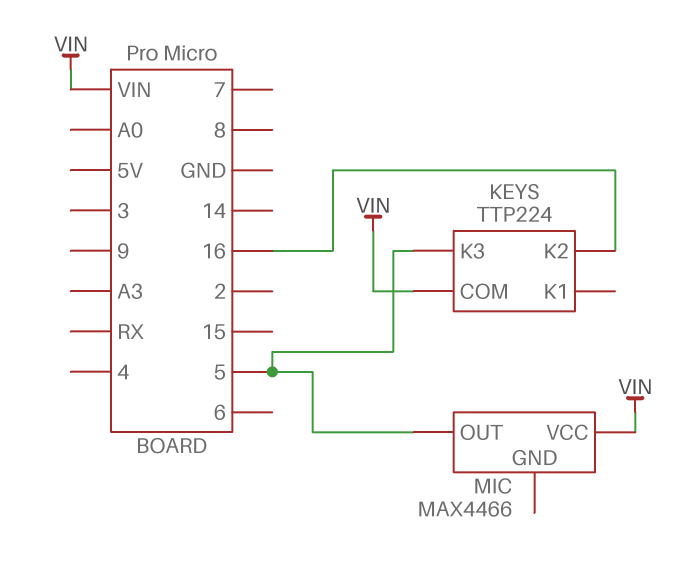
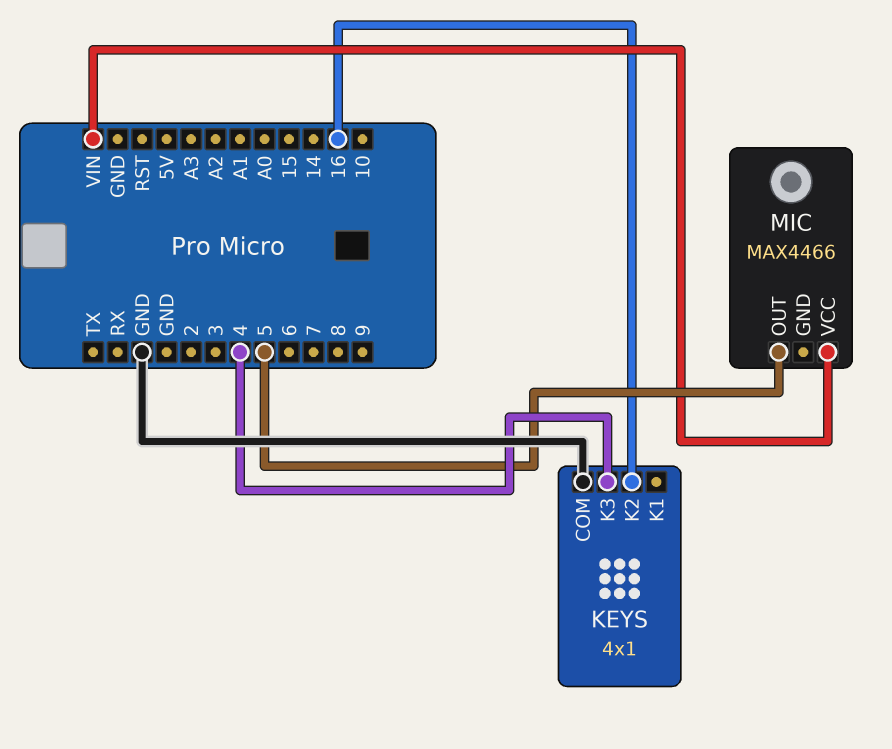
KEYS: TTP224 -> 4x1
KEYS pin COM: VIN -> GND
KEYS pin K3: 5 -> 4

